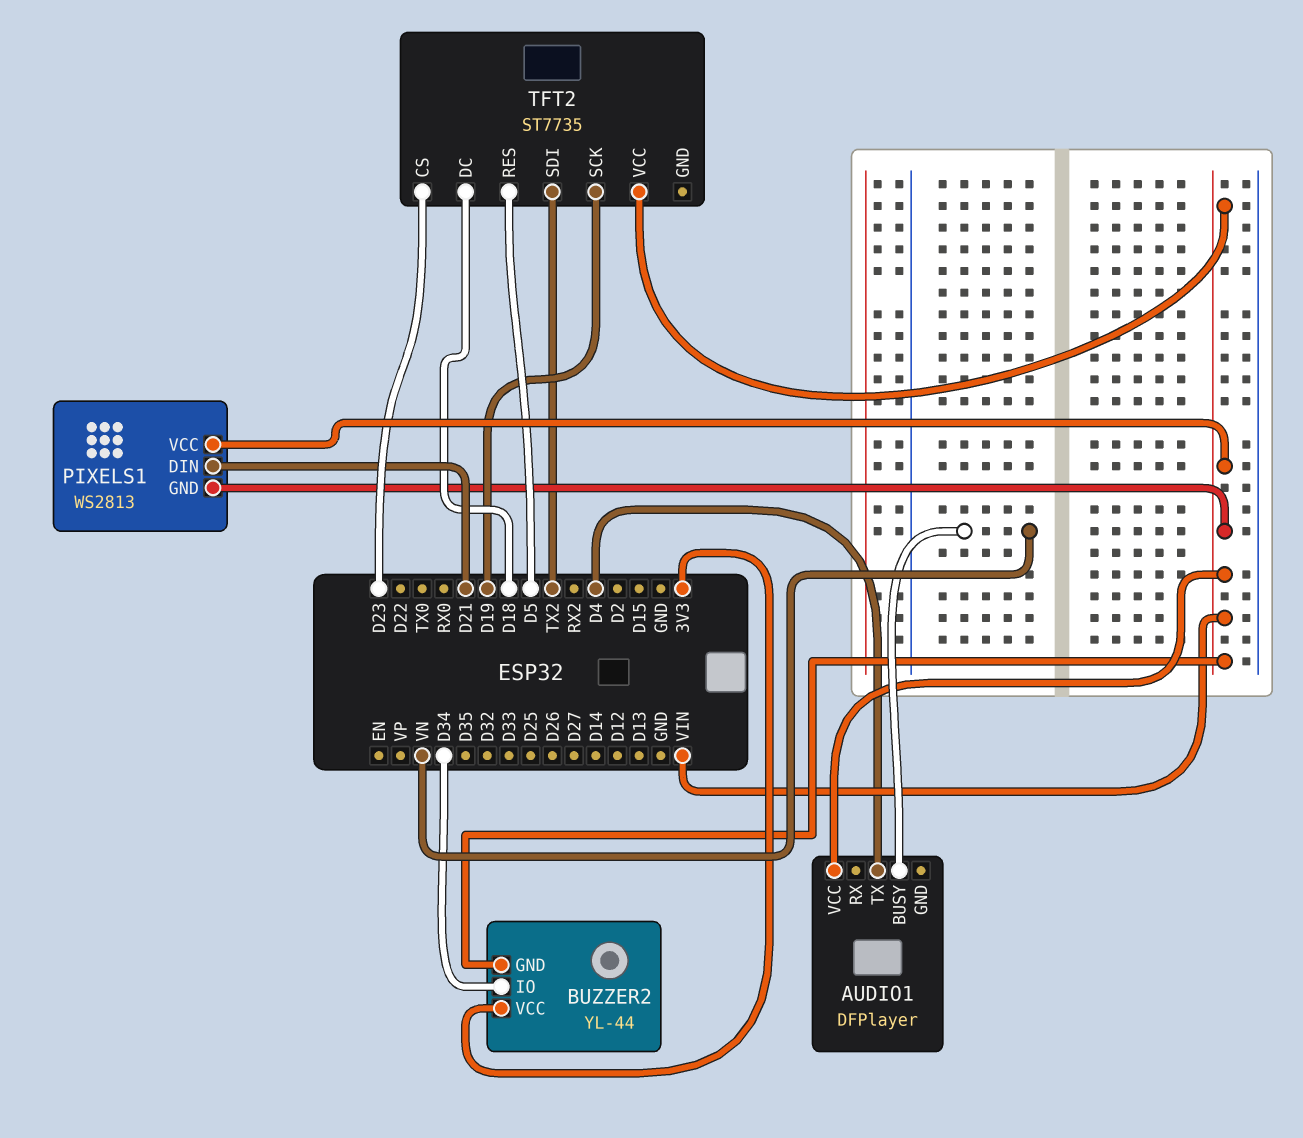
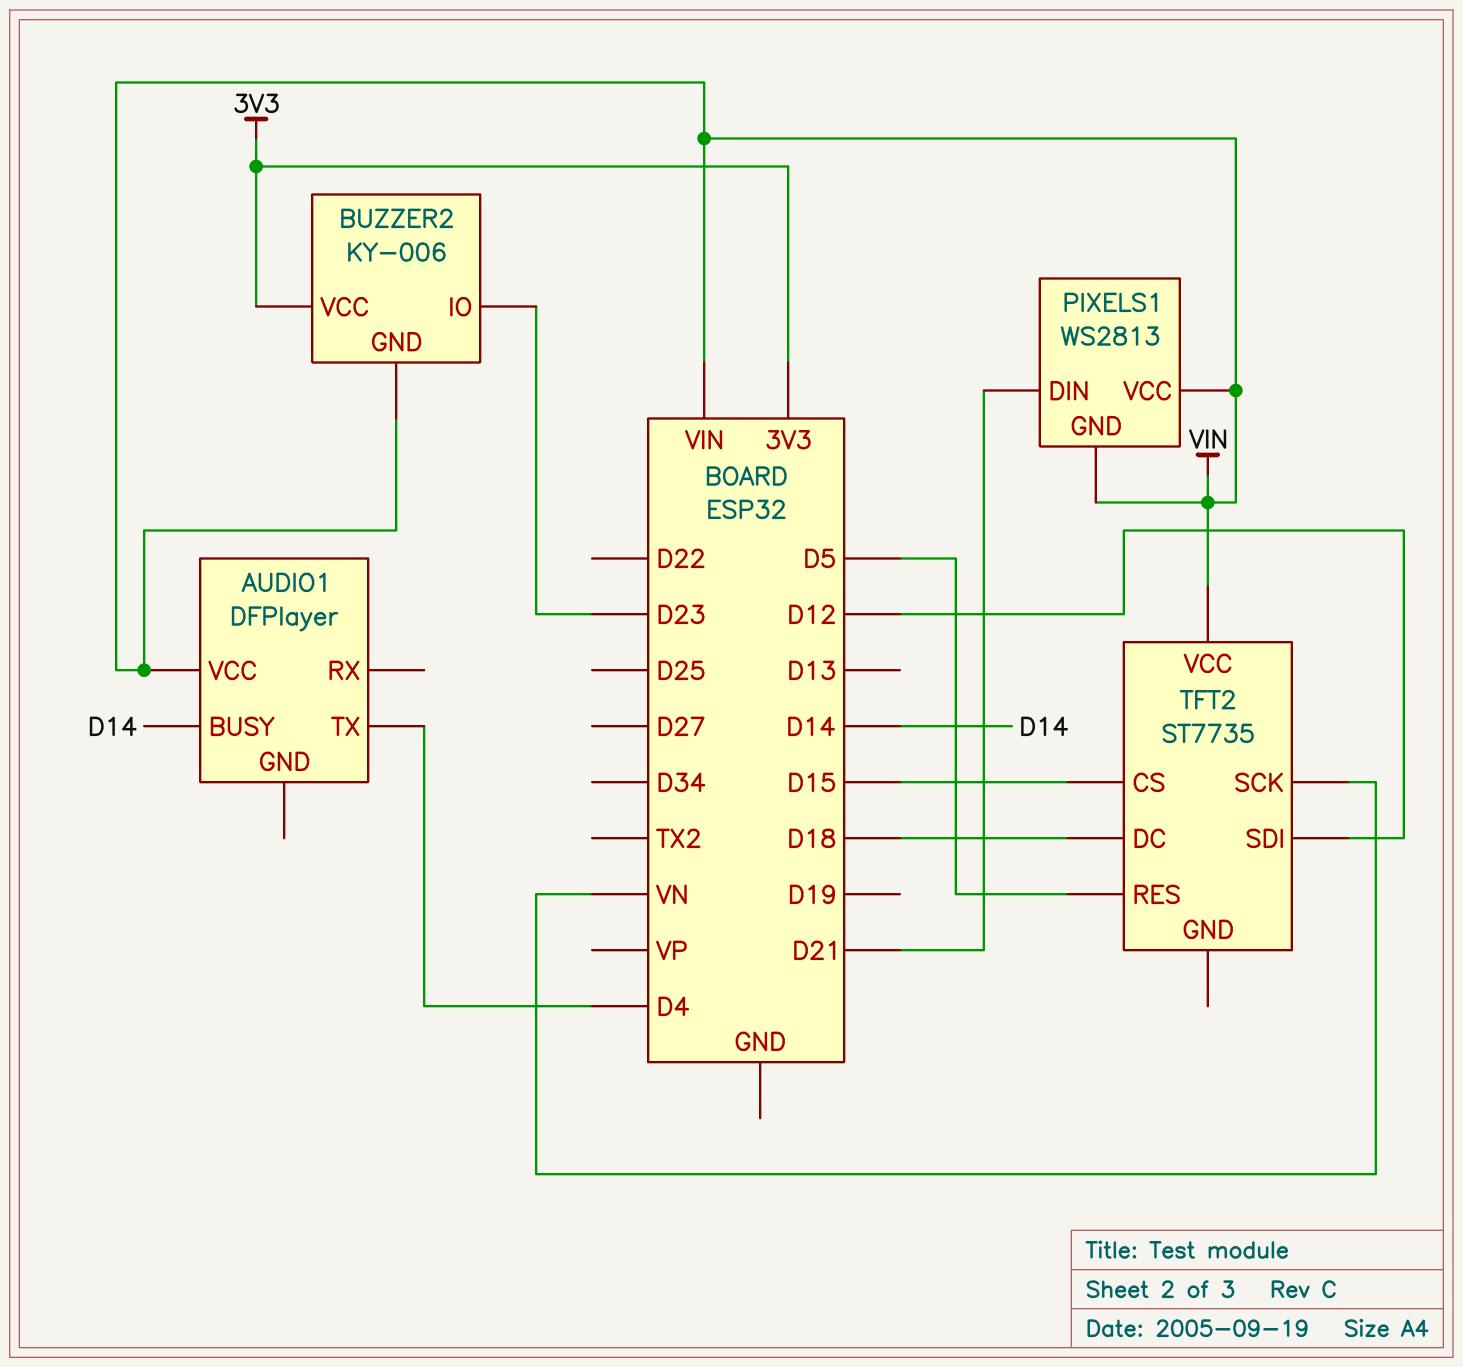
AUDIO1 pin BUSY: VN -> D14
BUZZER2: YL-44 -> KY-006
BUZZER2 pin IO: D34 -> D23
TFT2 pin CS: D23 -> D15
TFT2 pin SCK: D19 -> VN
TFT2 pin SDI: TX2 -> D12

